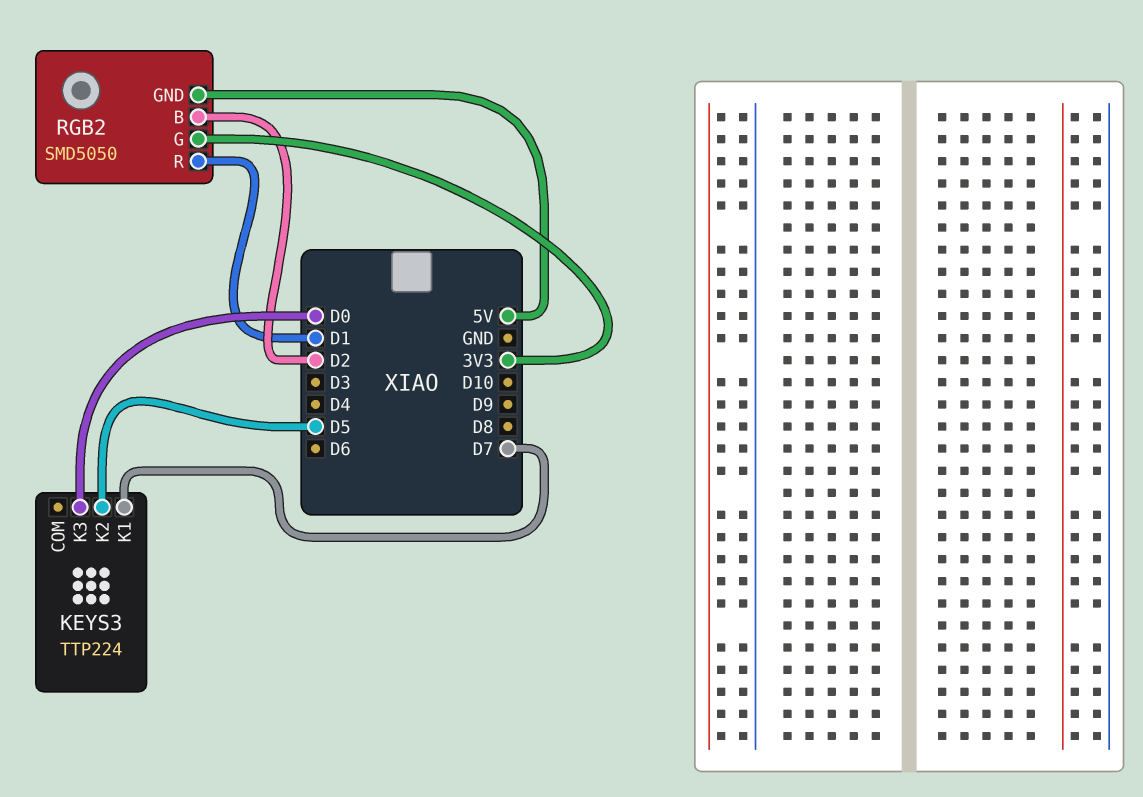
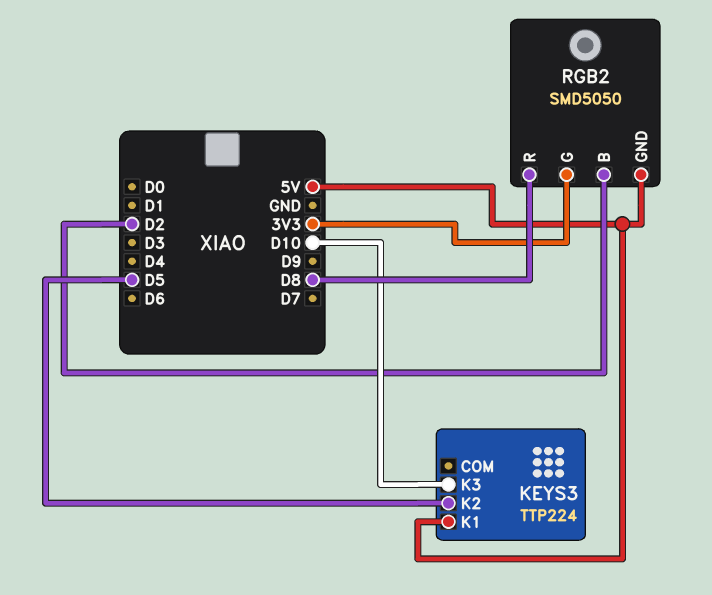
KEYS3 pin K1: D7 -> 5V
KEYS3 pin K3: D0 -> D10
RGB2 pin R: D1 -> D8

